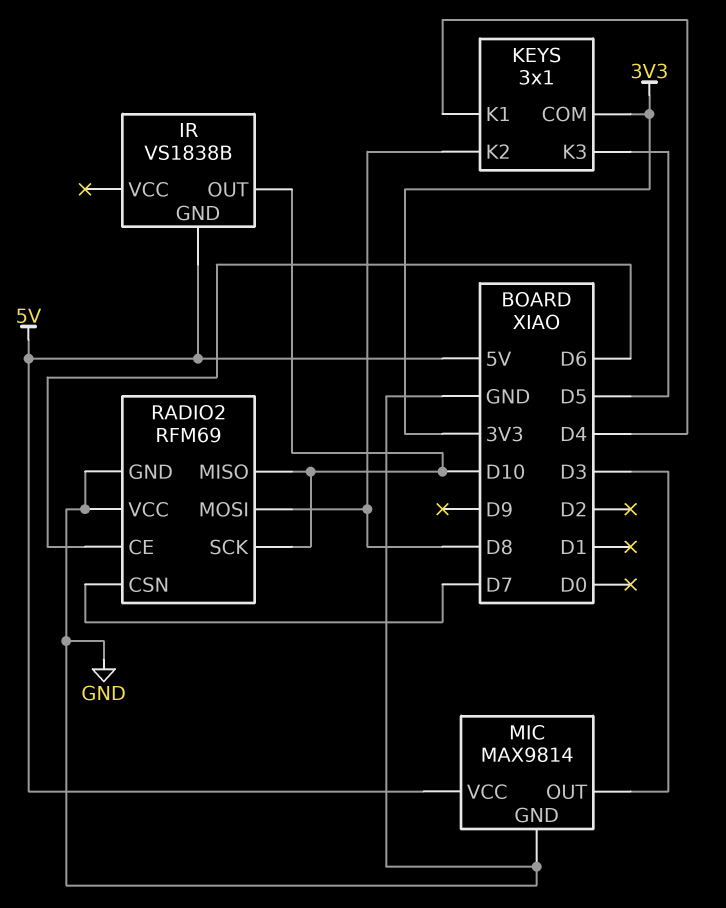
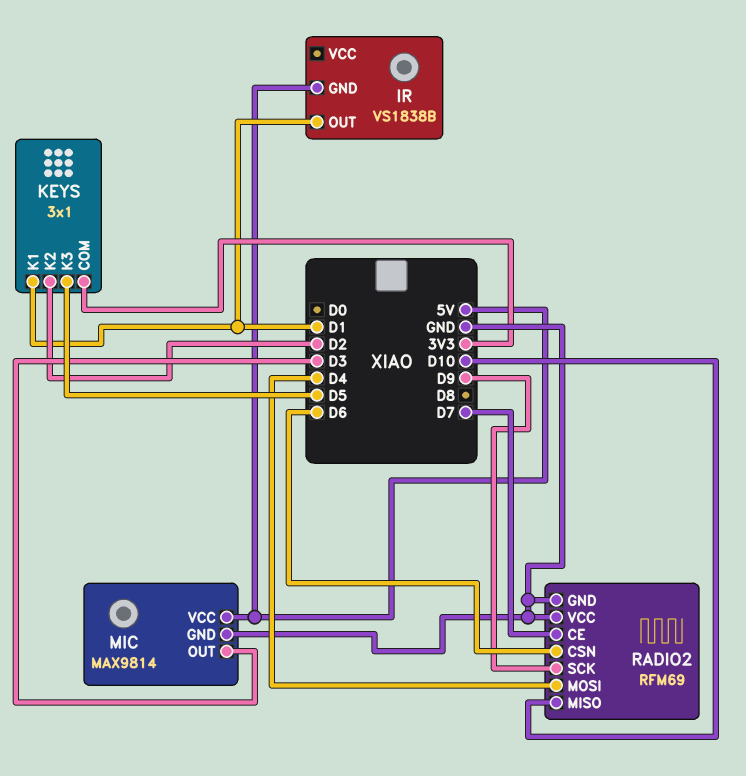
IR pin OUT: D10 -> D1
KEYS pin K1: D4 -> D1
KEYS pin K2: D8 -> D2
RADIO2 pin CE: D6 -> D7
RADIO2 pin CSN: D7 -> D6
RADIO2 pin MOSI: D8 -> D4
RADIO2 pin SCK: D10 -> D9

